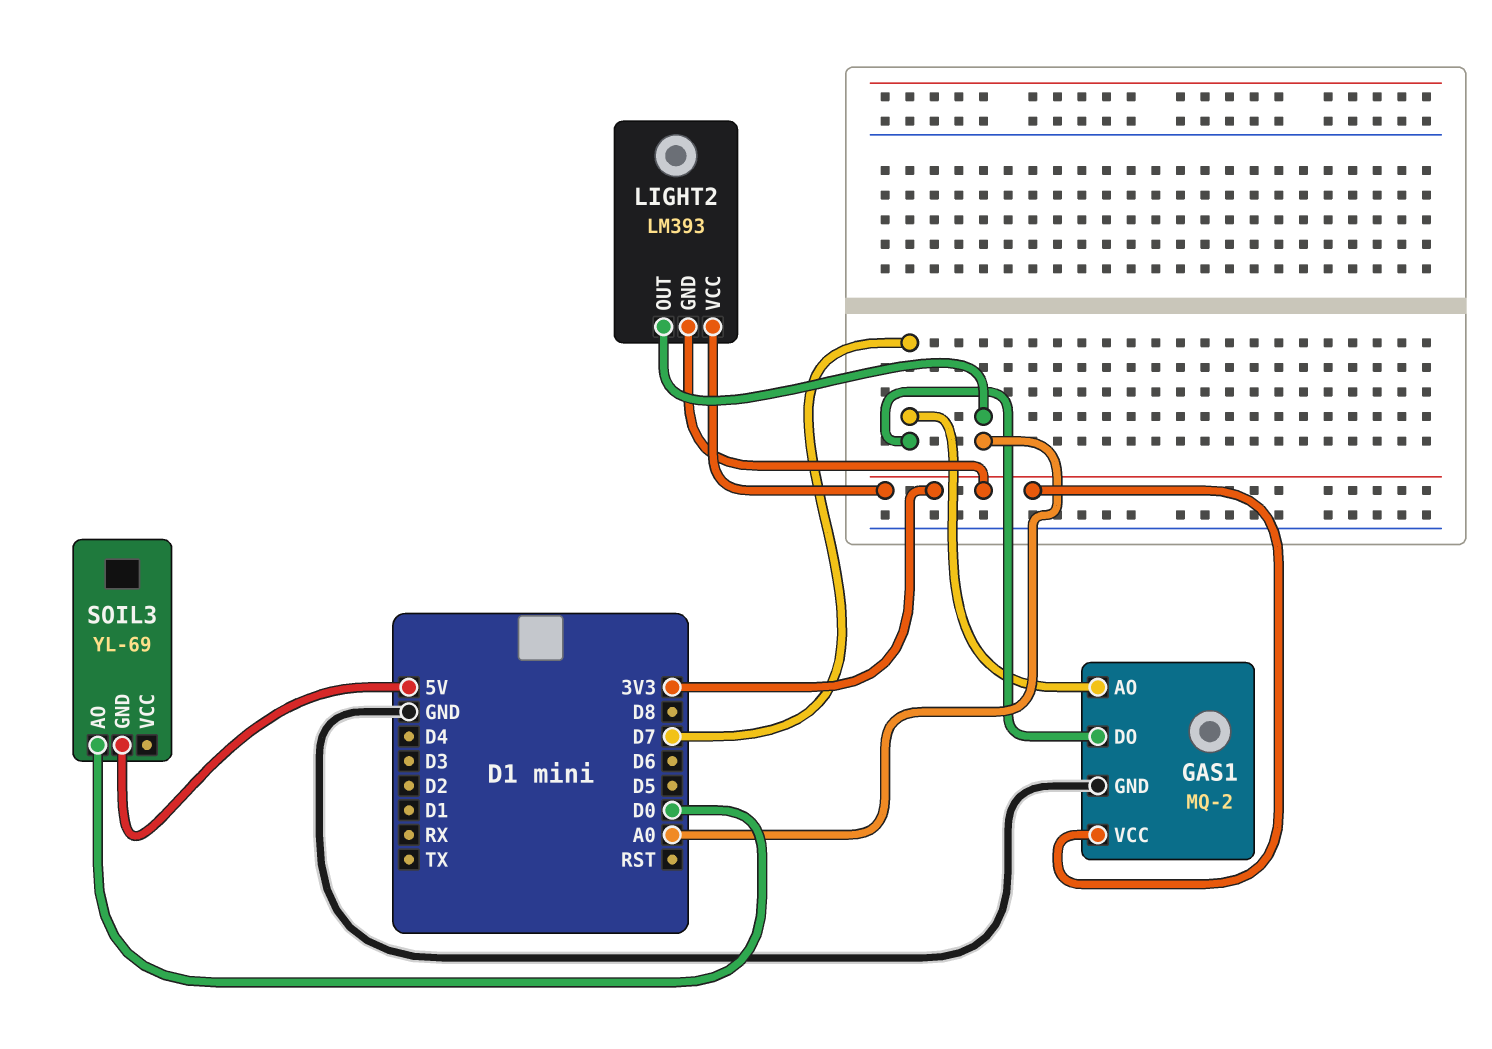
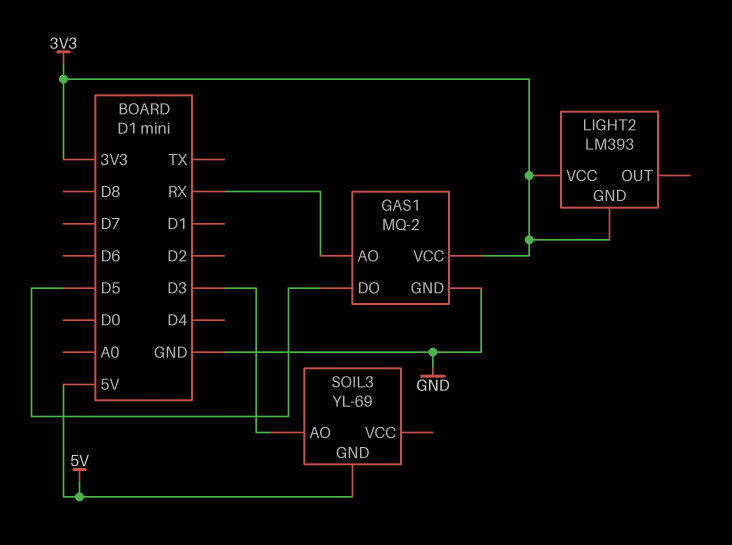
GAS1 pin AO: D7 -> RX
GAS1 pin DO: D7 -> D5
LIGHT2 pin OUT: A0 -> none
SOIL3 pin AO: D0 -> D3

